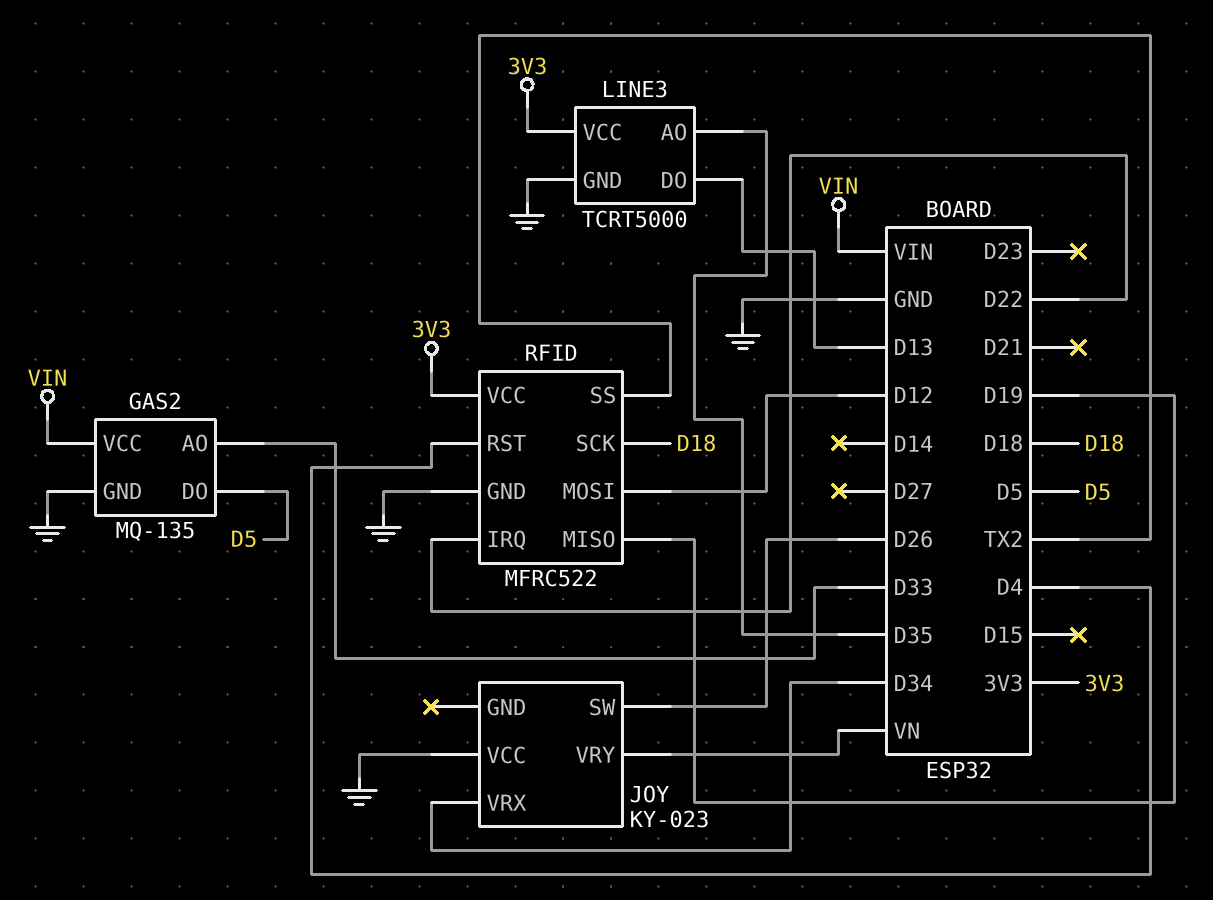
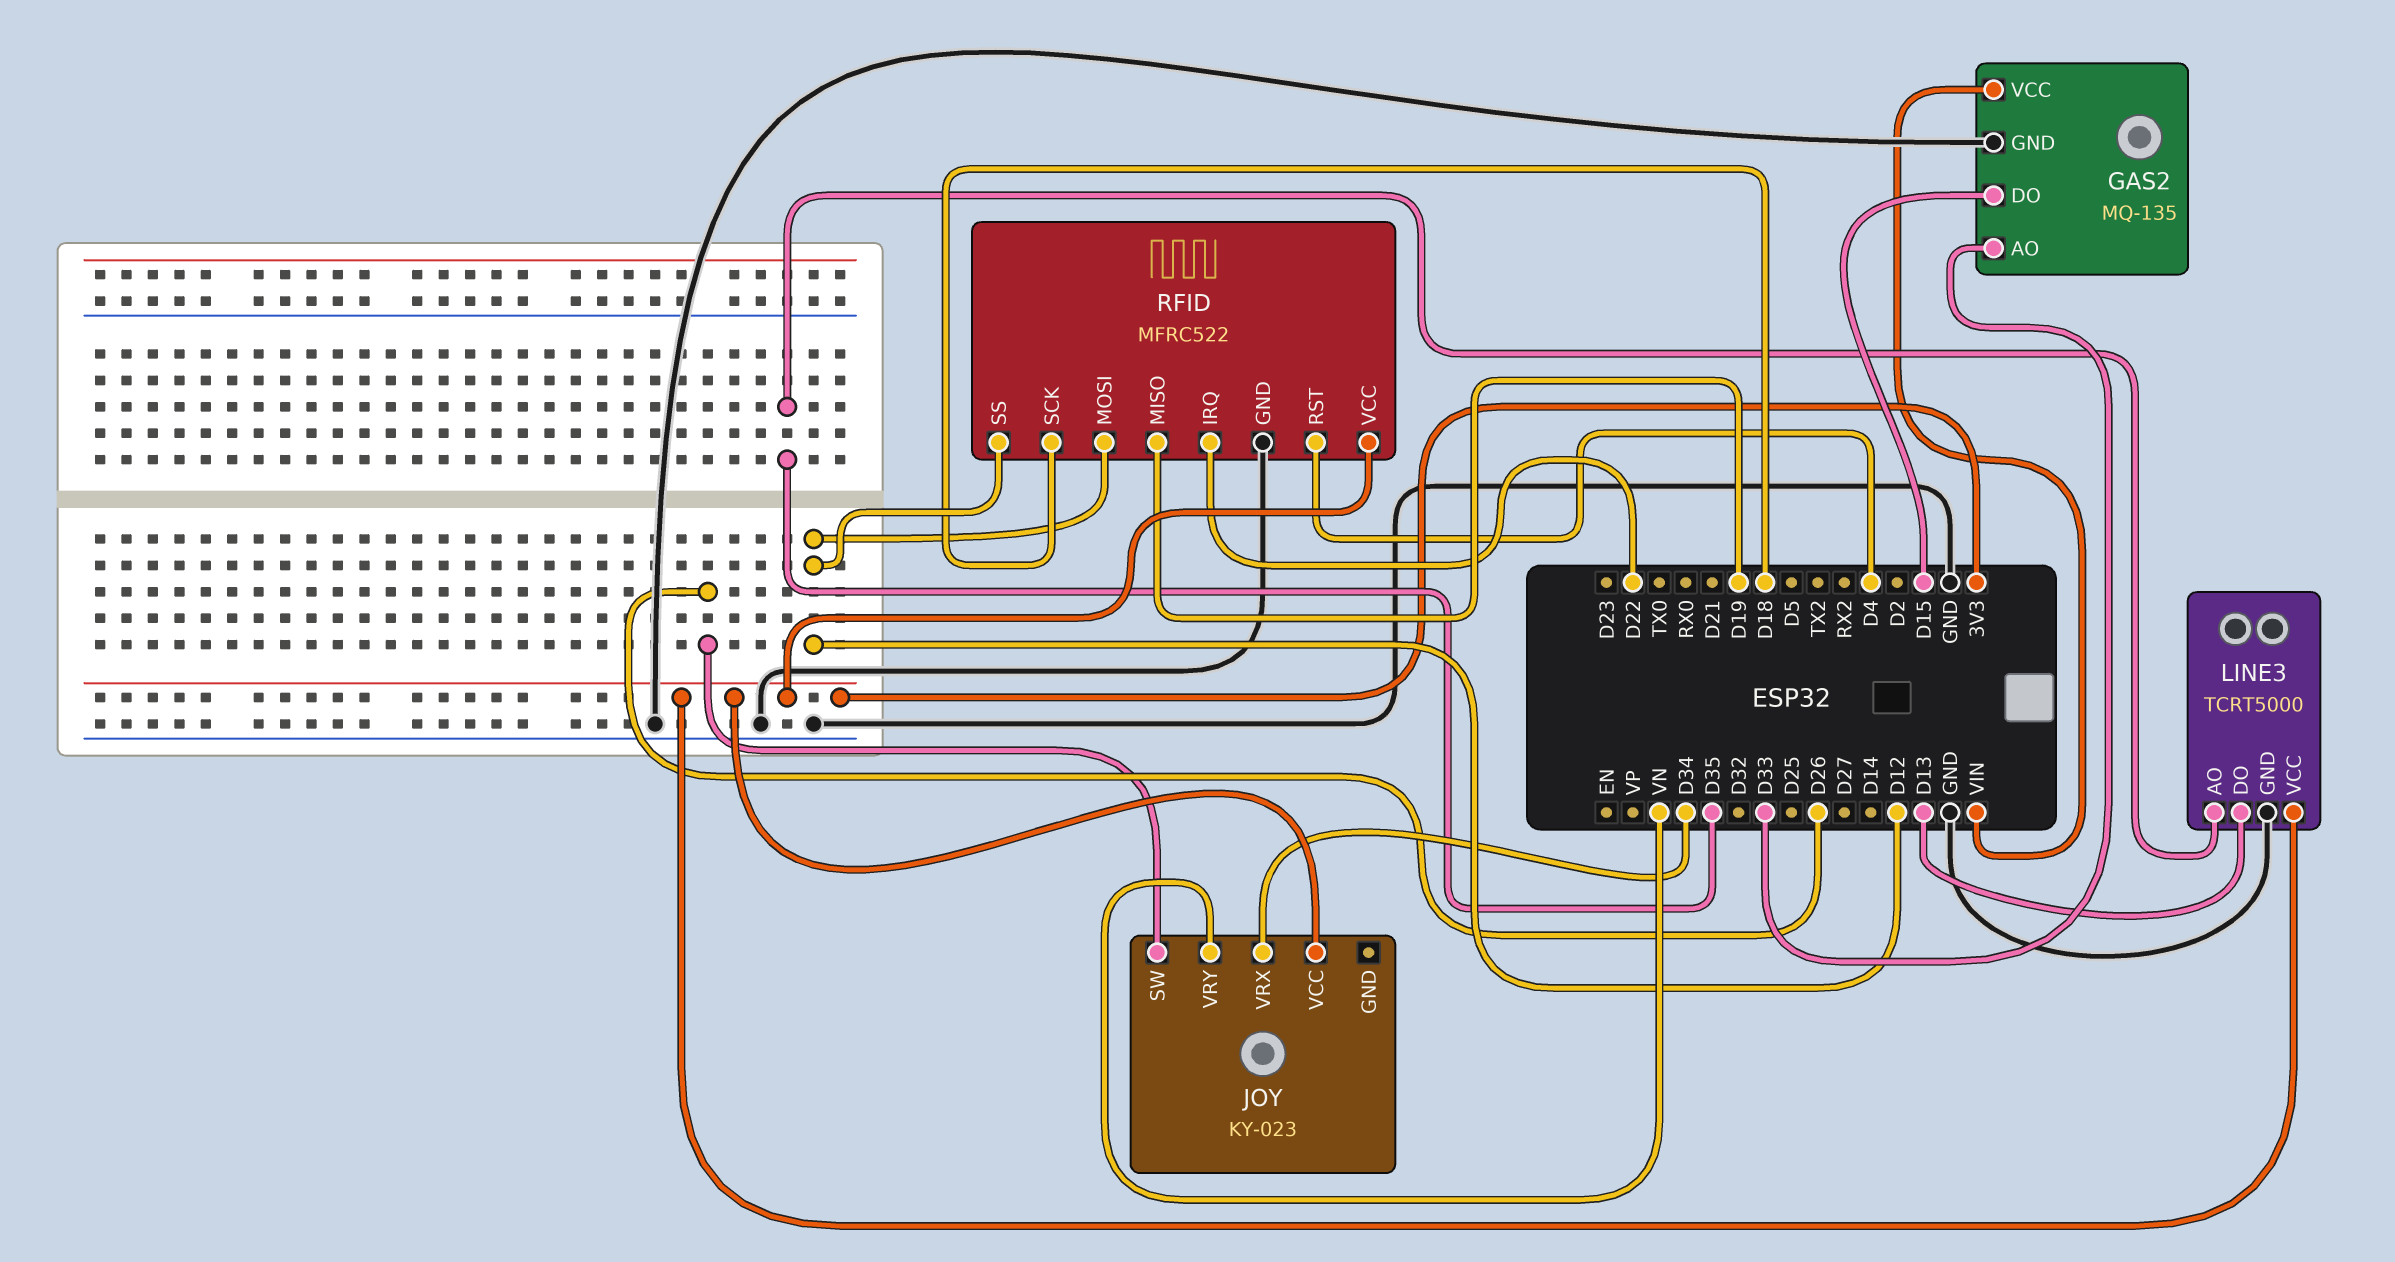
GAS2 pin DO: D5 -> D15
JOY pin VCC: GND -> 3V3
RFID pin SS: TX2 -> D12

